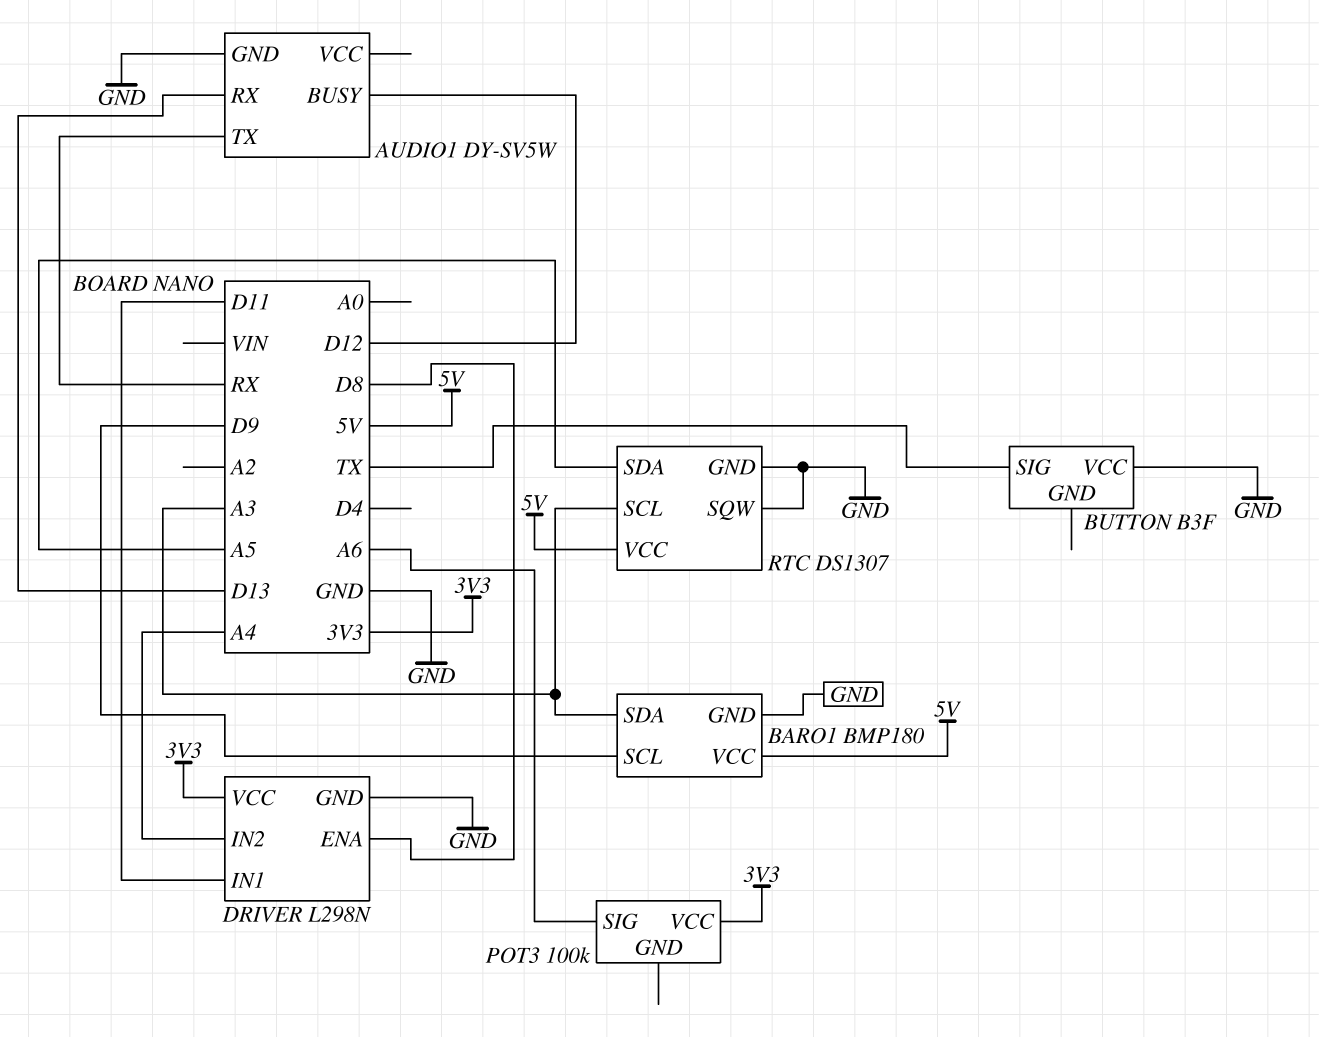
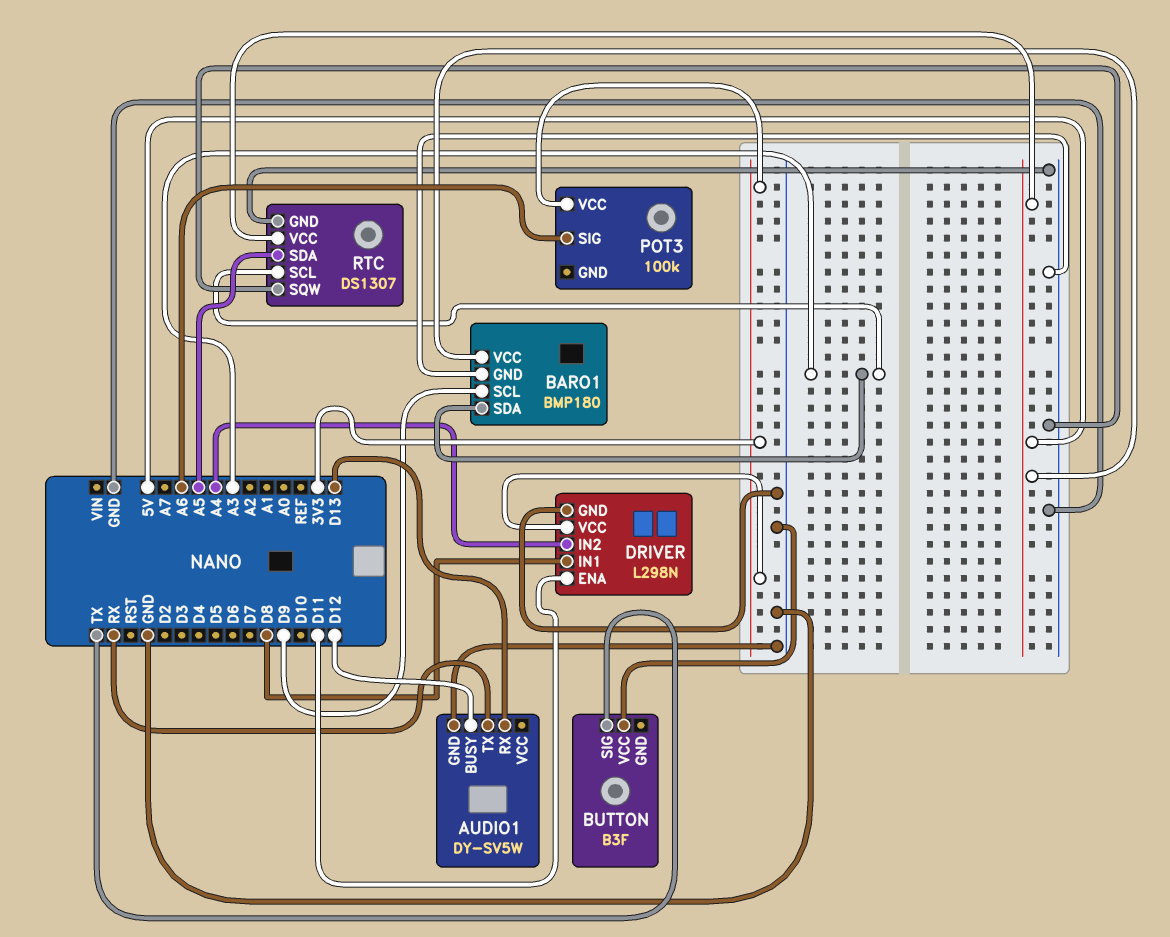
DRIVER pin ENA: D8 -> D11
DRIVER pin IN1: D11 -> D8

